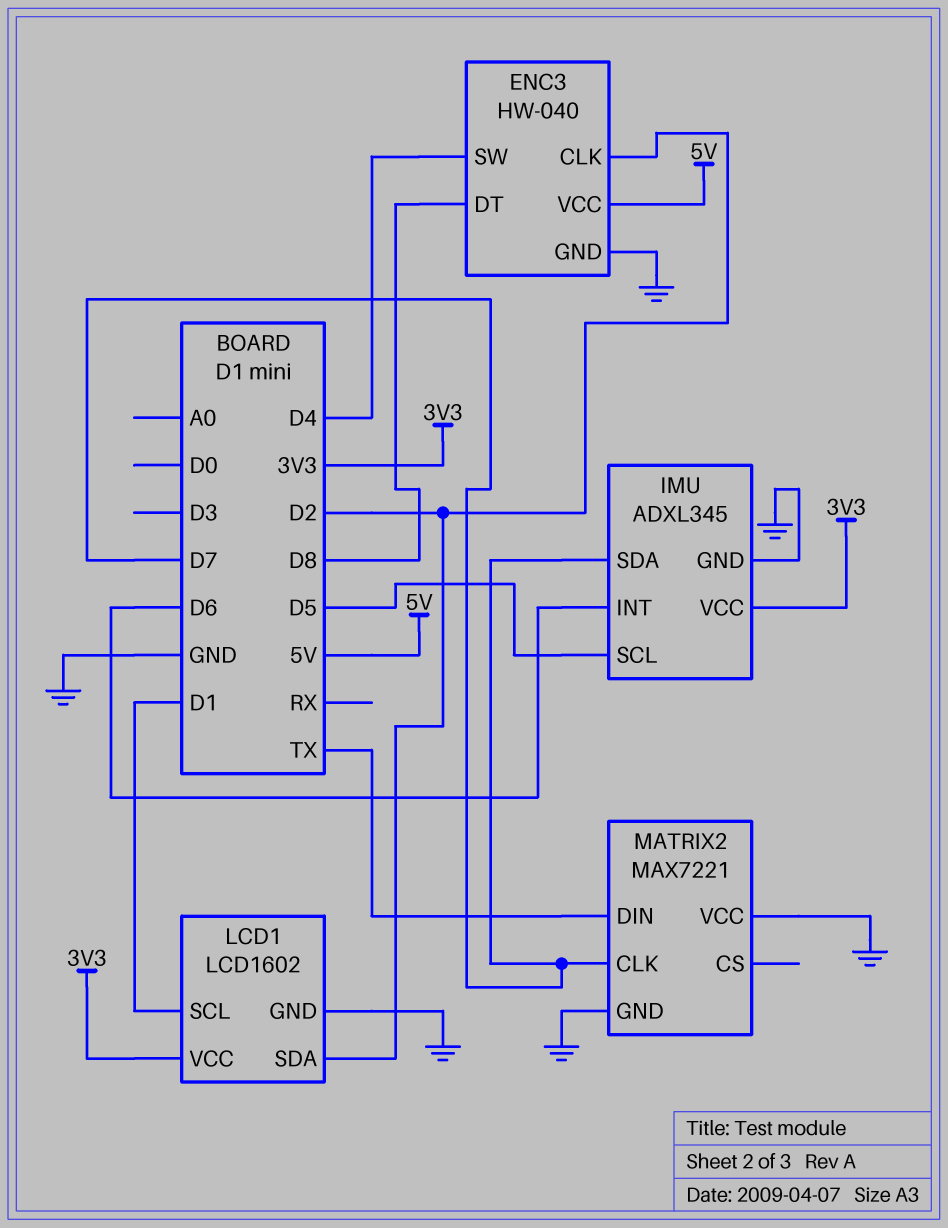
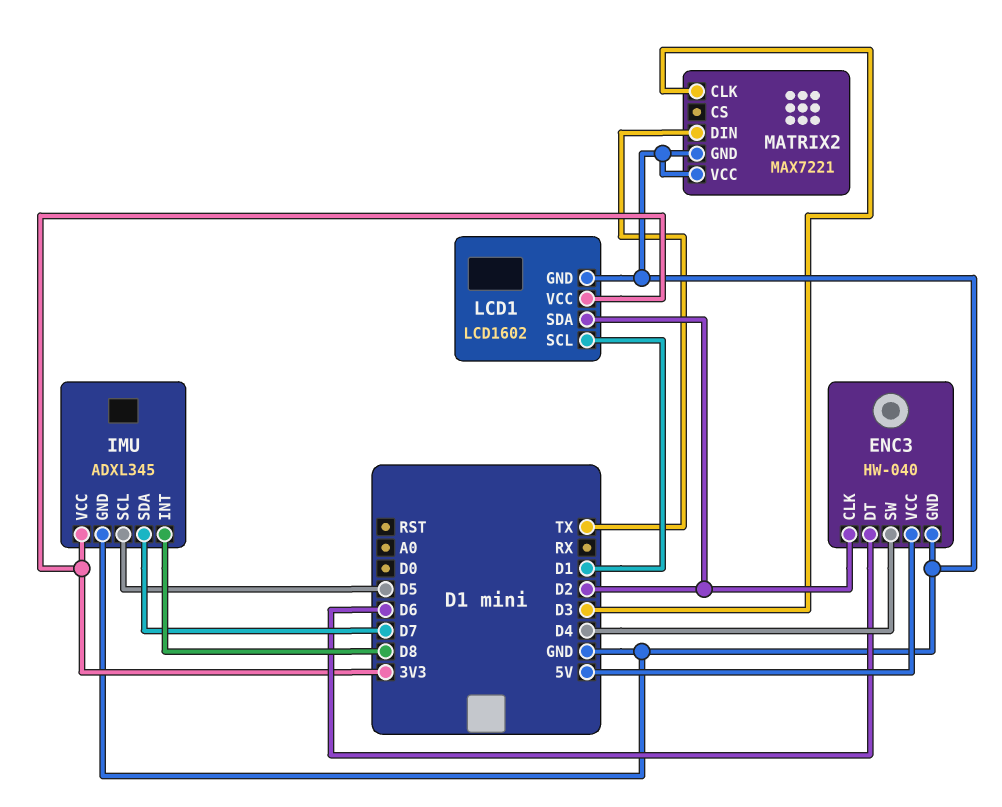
ENC3 pin DT: D8 -> D6
IMU pin INT: D6 -> D8
MATRIX2 pin CLK: D7 -> D3

